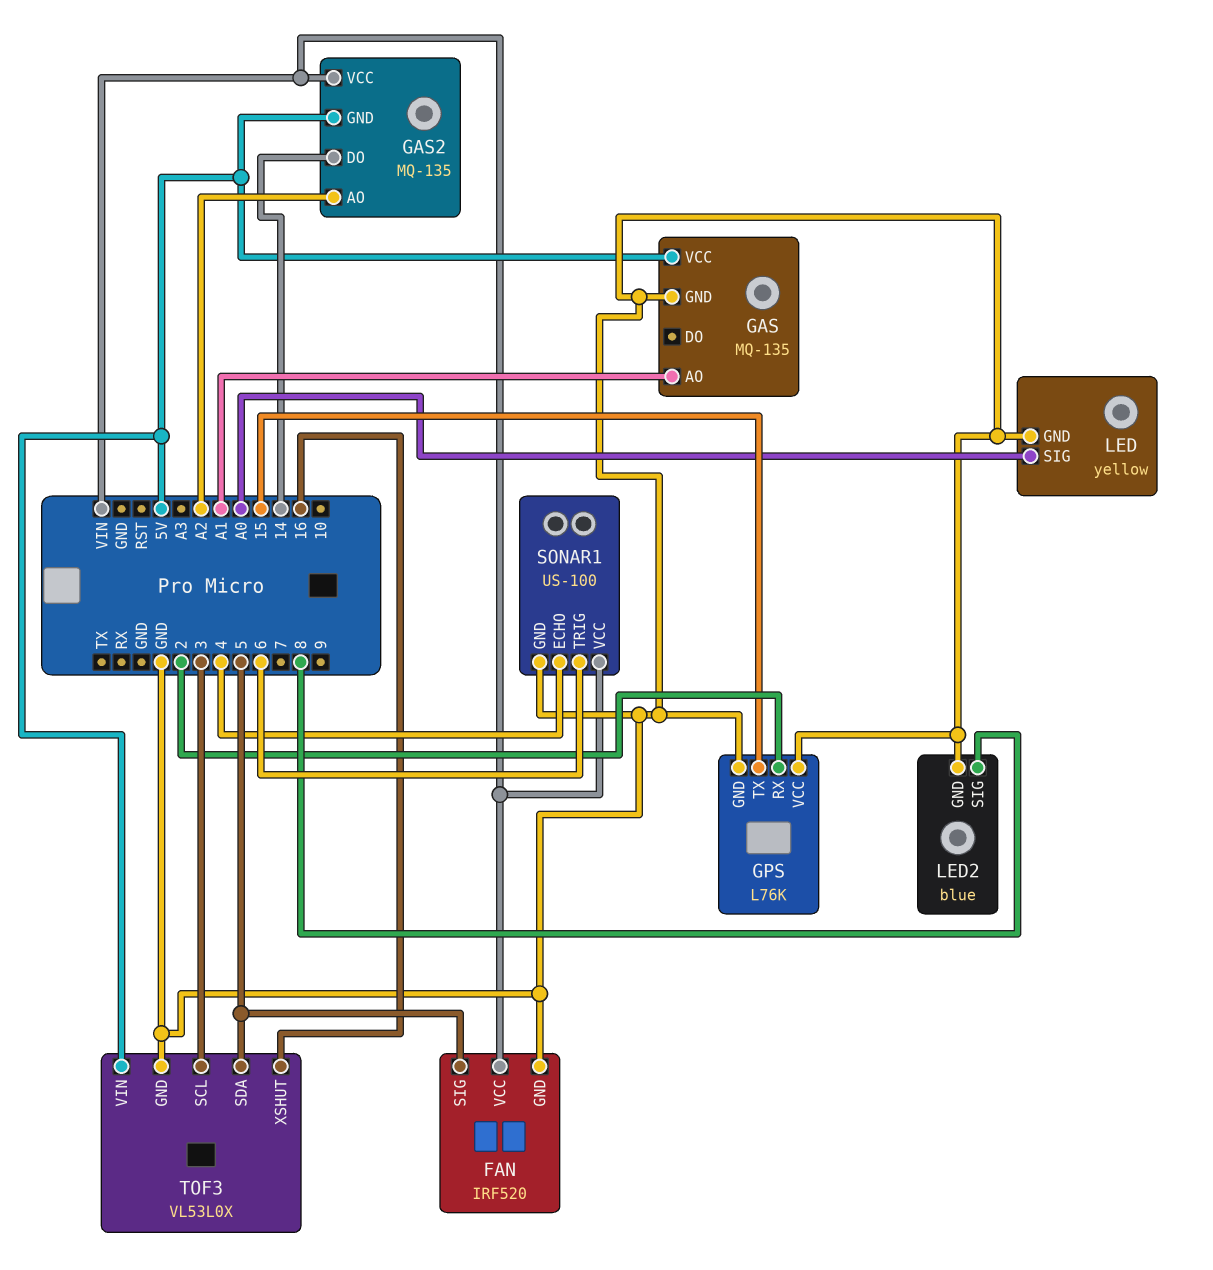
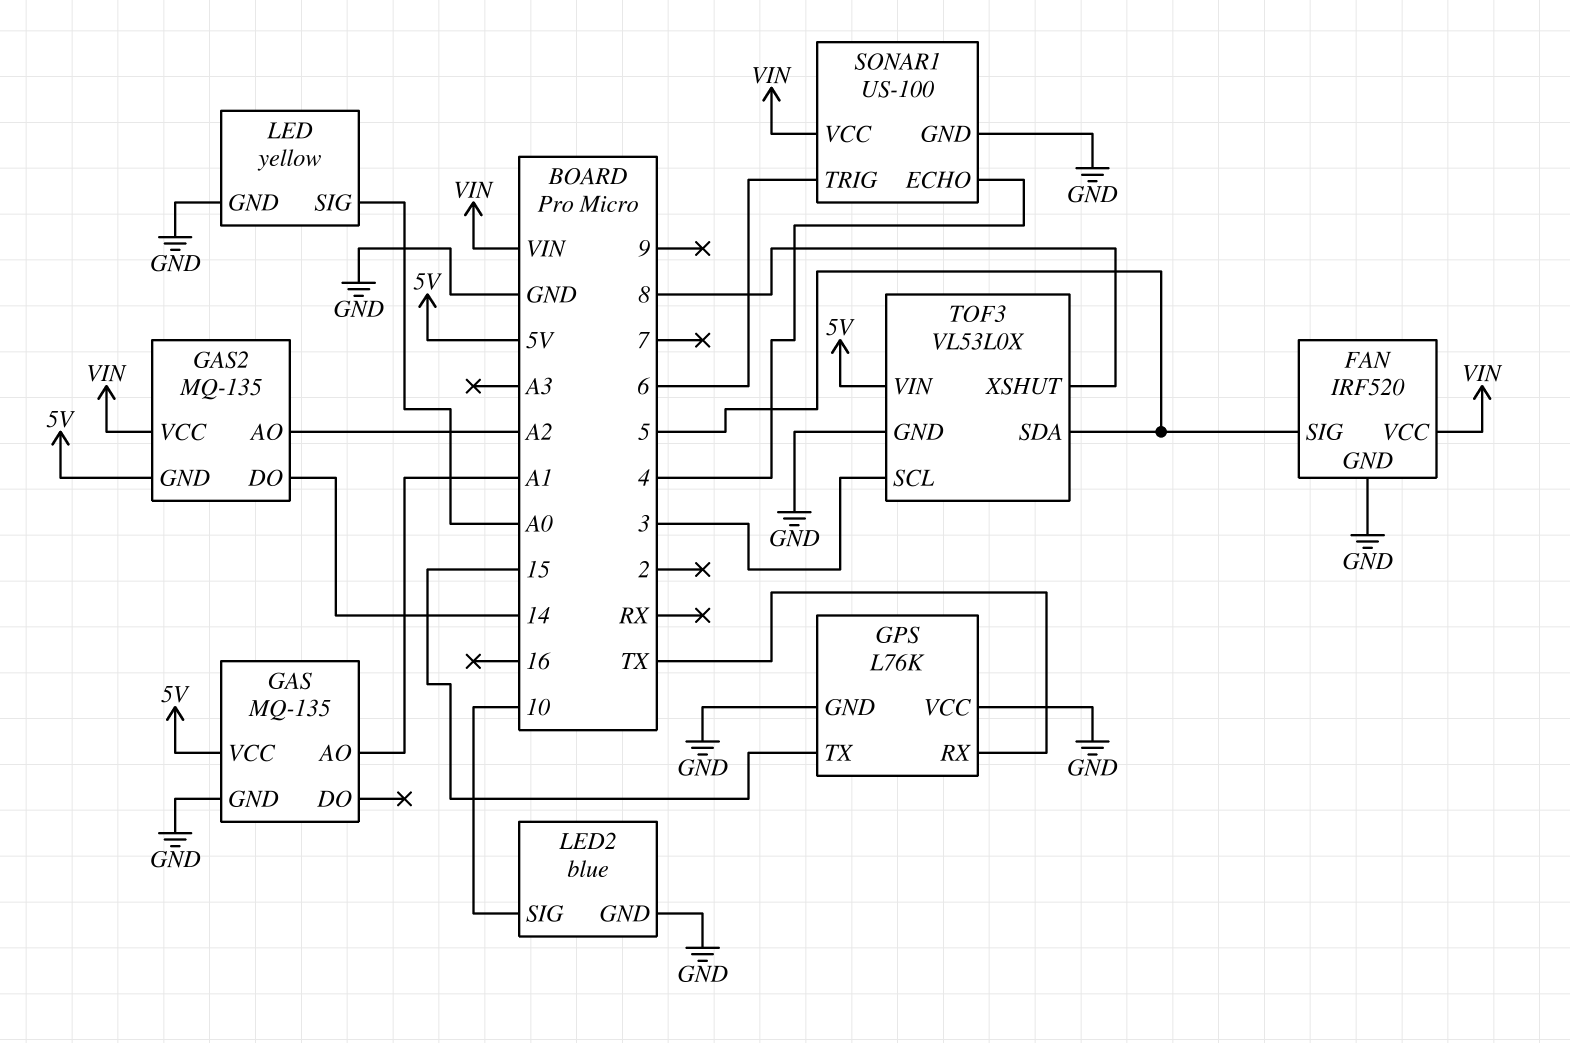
GPS pin RX: 2 -> TX
LED2 pin SIG: 8 -> 10
TOF3 pin XSHUT: 16 -> 8

